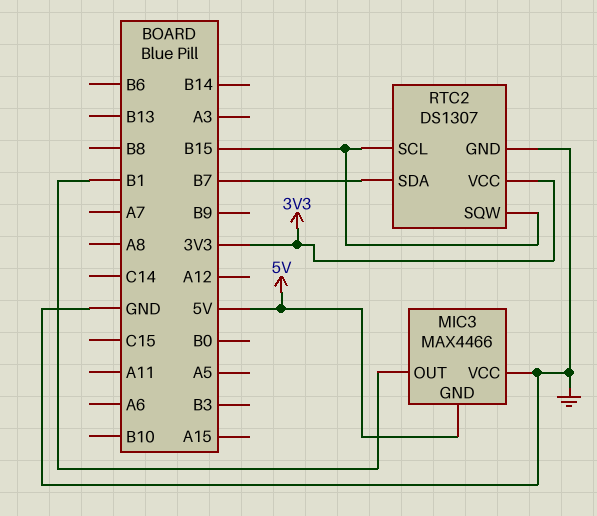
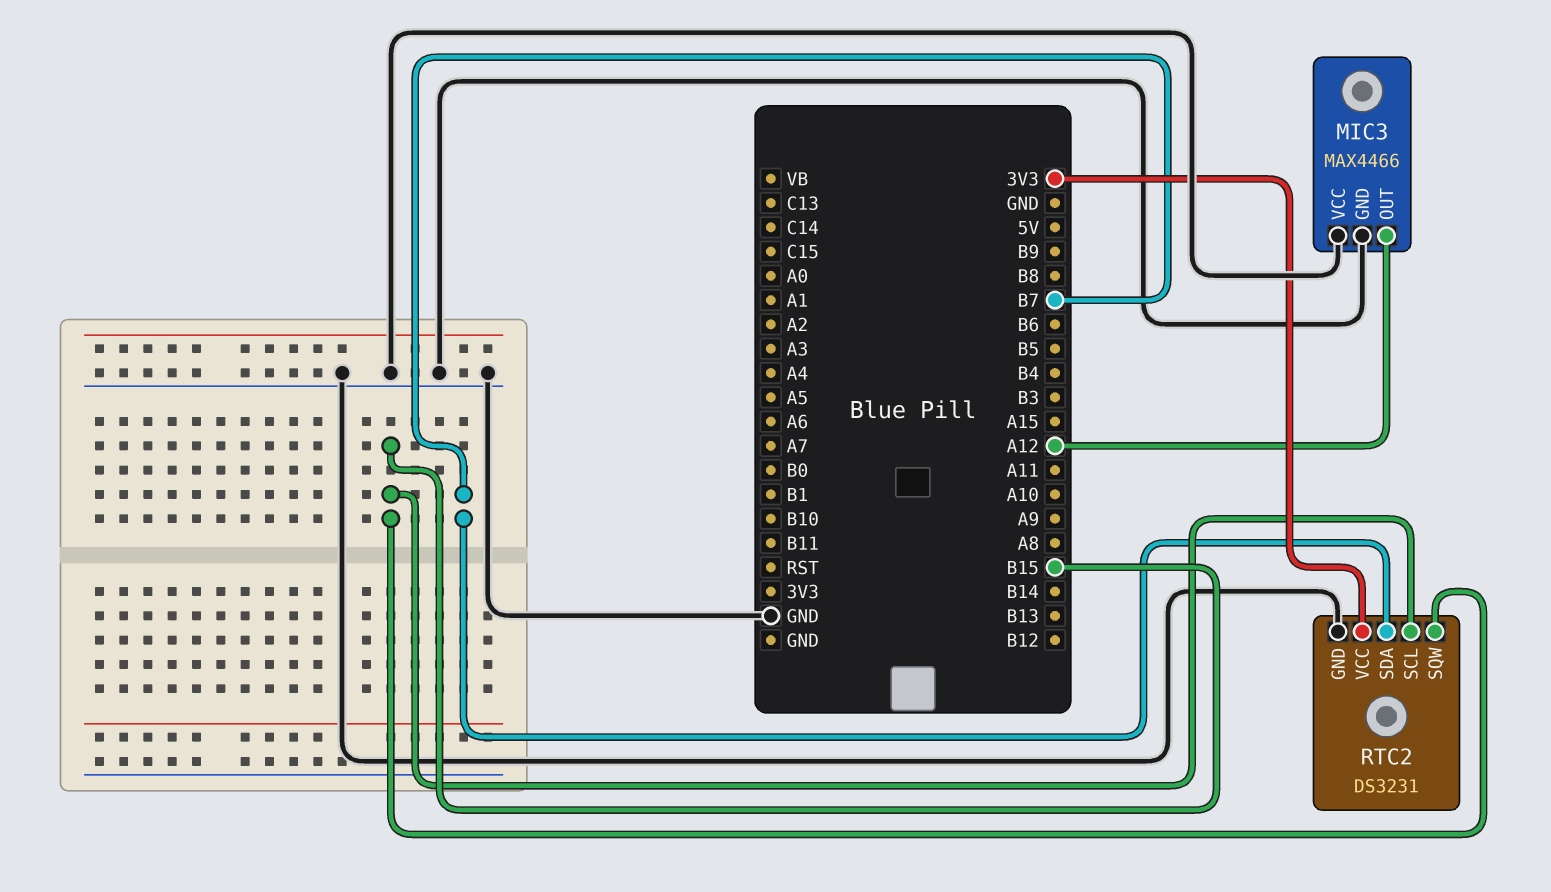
MIC3 pin GND: 5V -> GND
MIC3 pin OUT: B1 -> A12
RTC2: DS1307 -> DS3231

